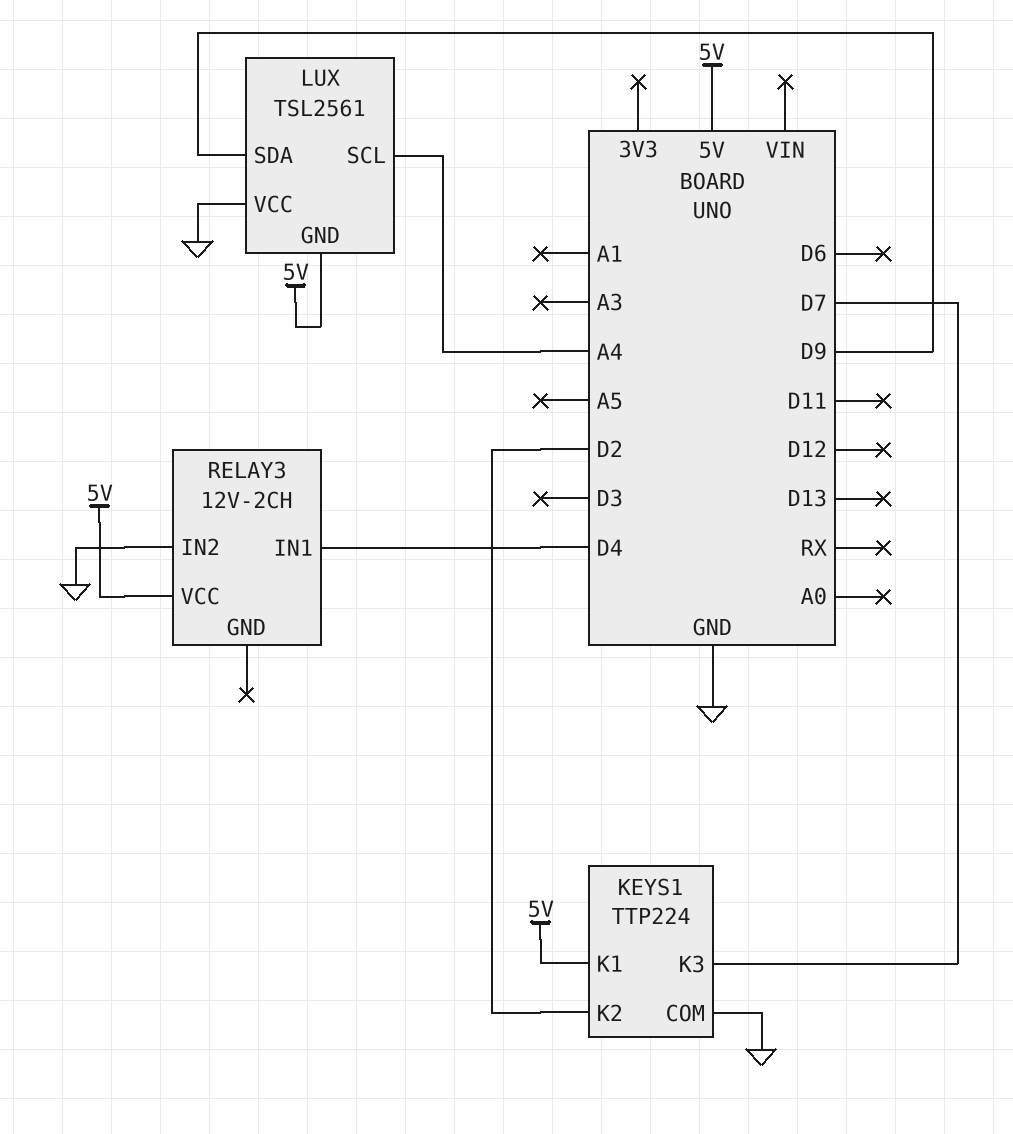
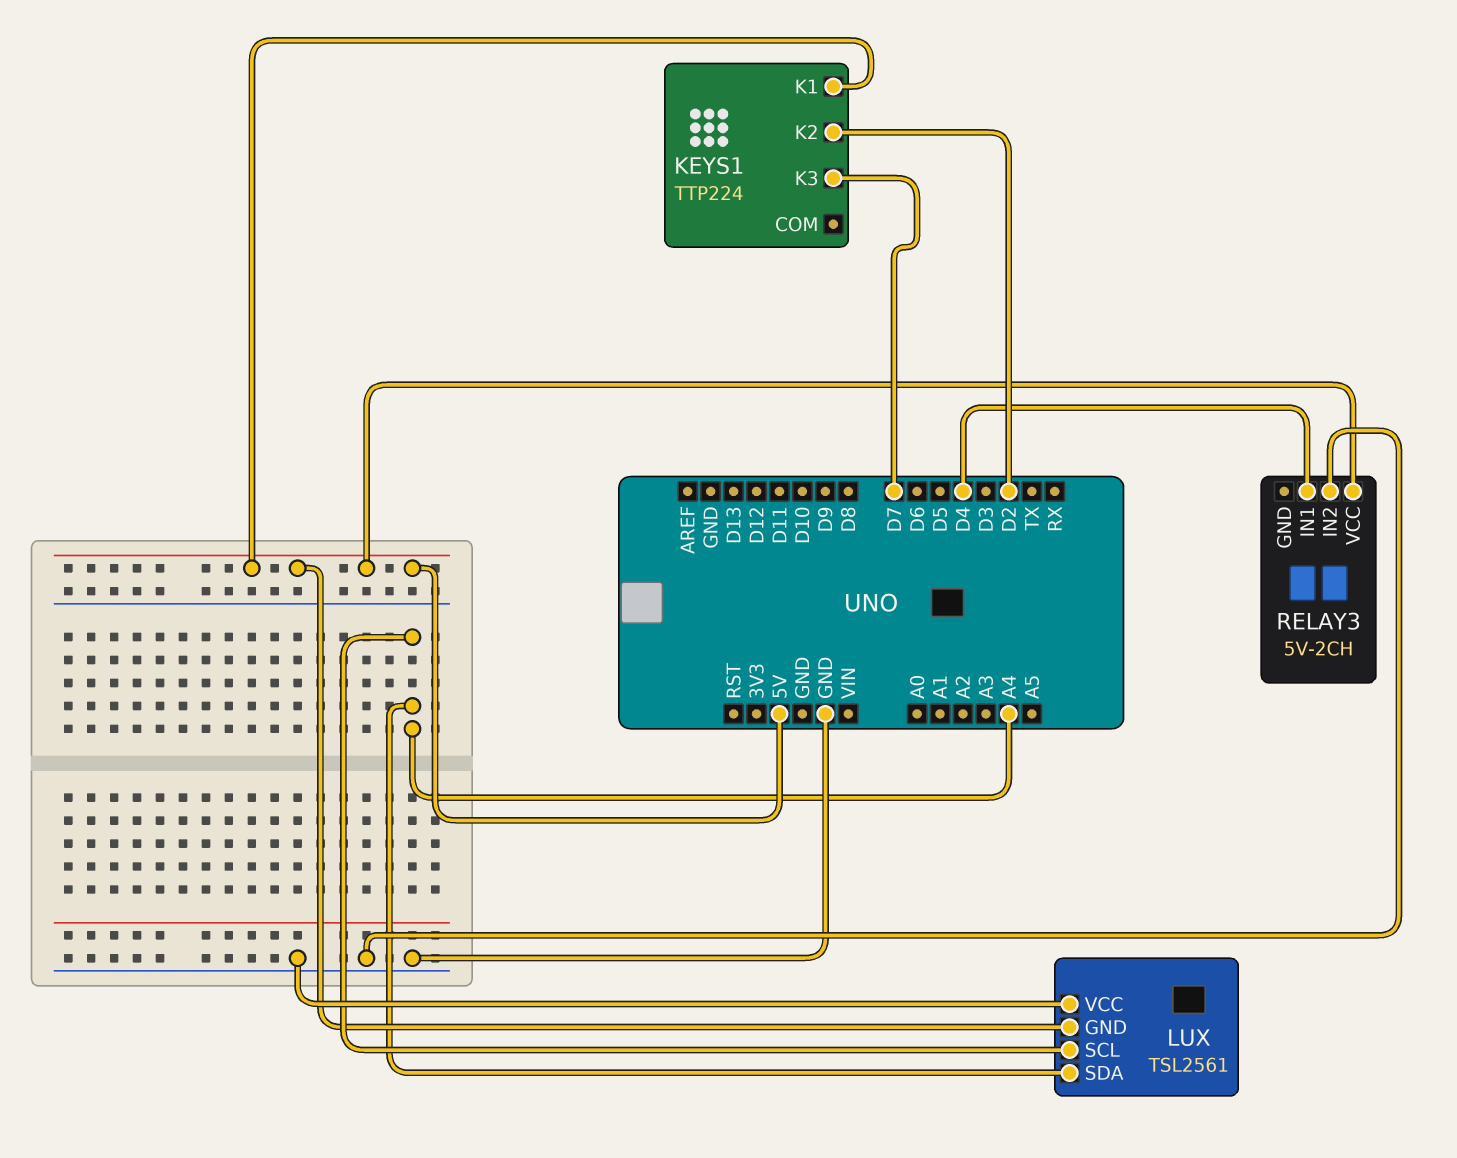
KEYS1 pin COM: GND -> none
LUX pin SDA: D9 -> A4
RELAY3: 12V-2CH -> 5V-2CH

